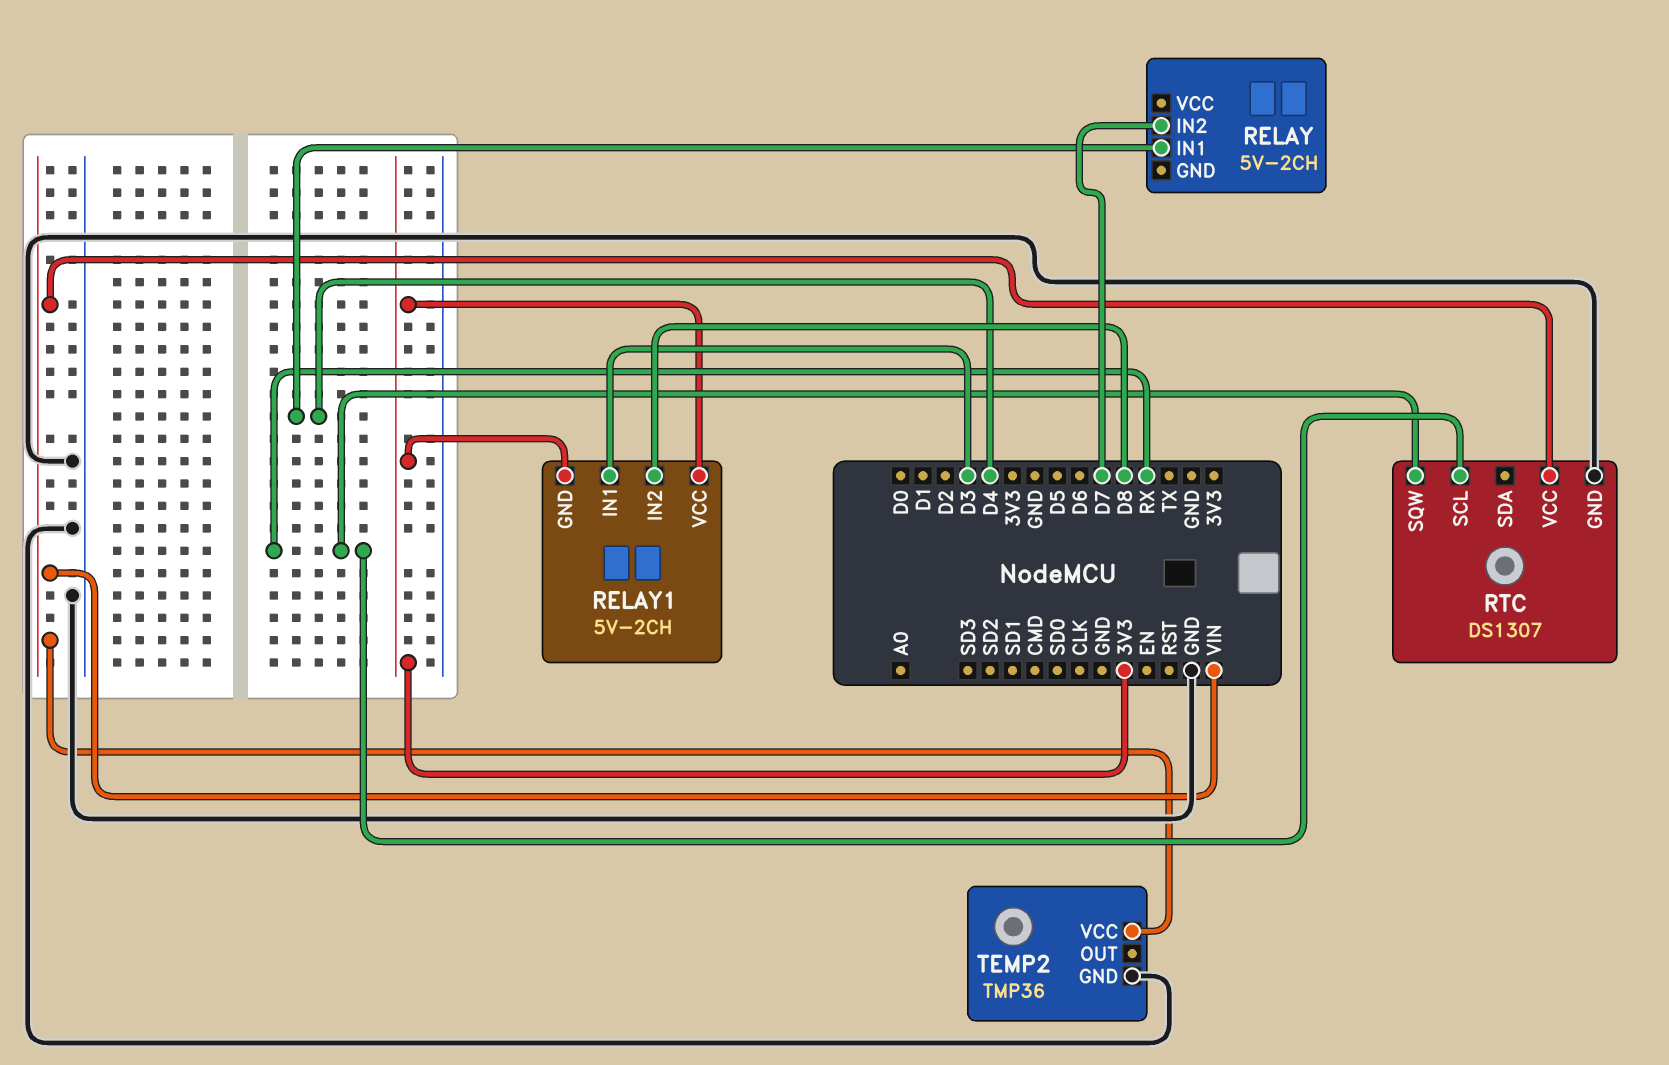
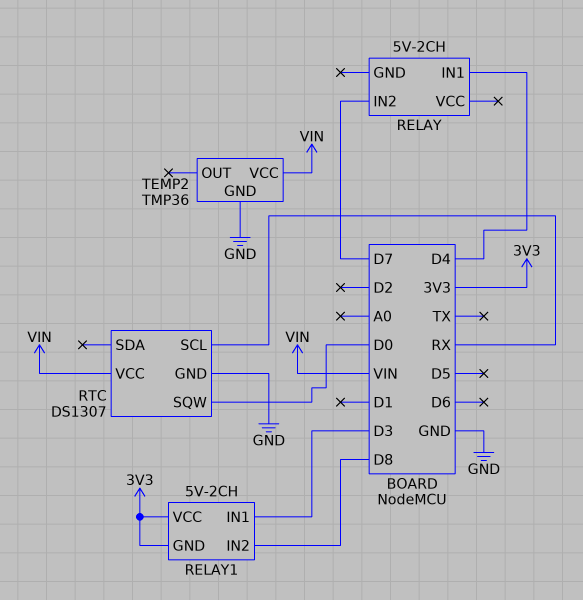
RTC pin SQW: RX -> D0

